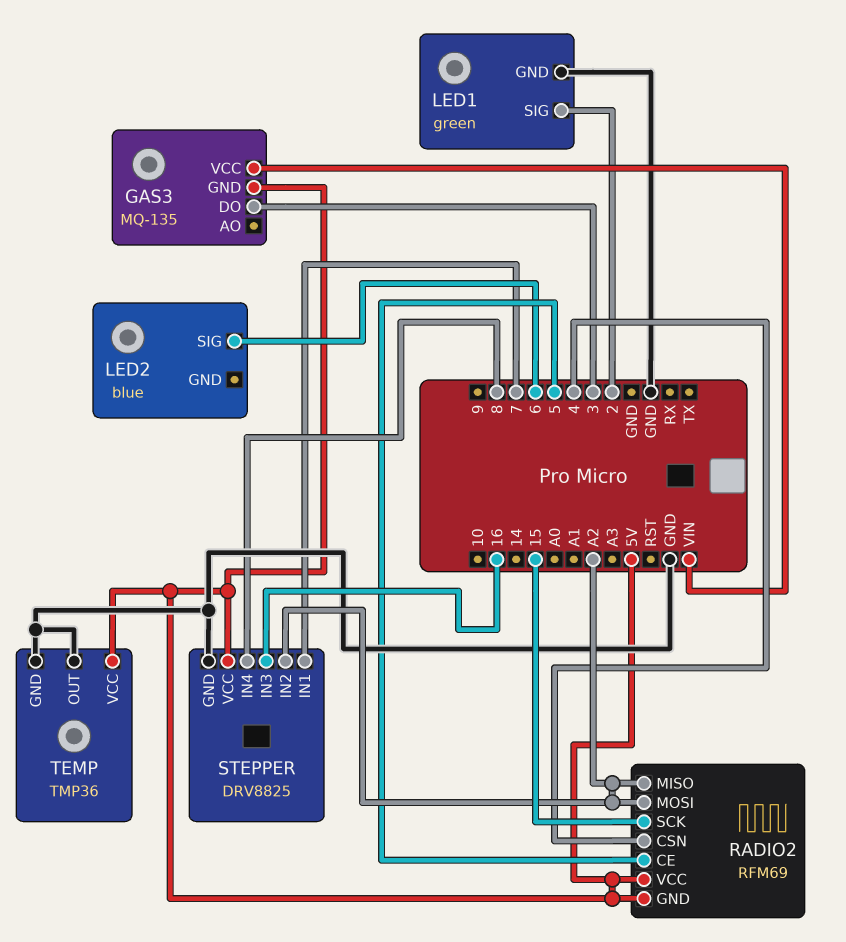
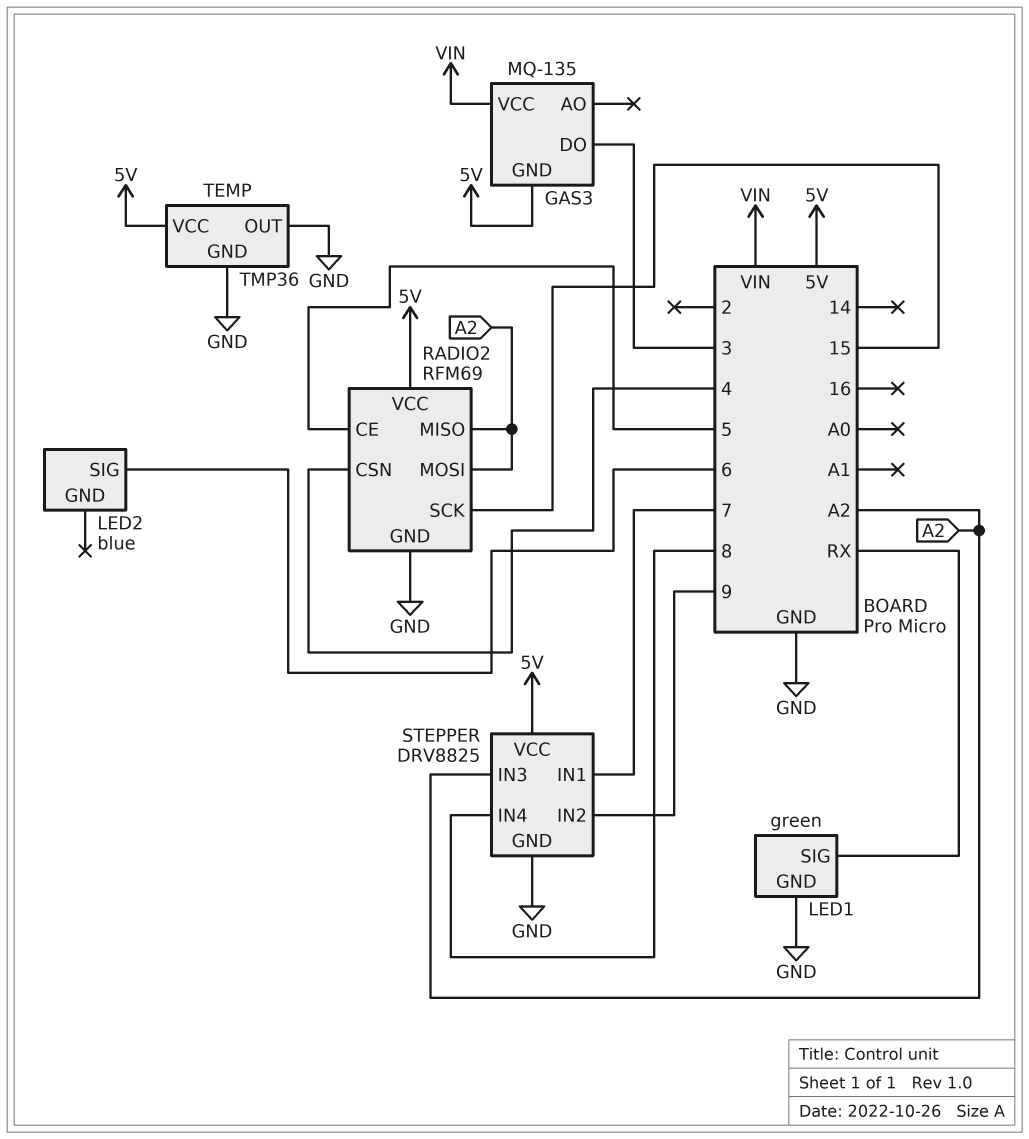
LED1 pin SIG: 2 -> RX
RADIO2 pin GND: 5V -> GND
STEPPER pin IN2: A2 -> 9
STEPPER pin IN3: 16 -> A2

